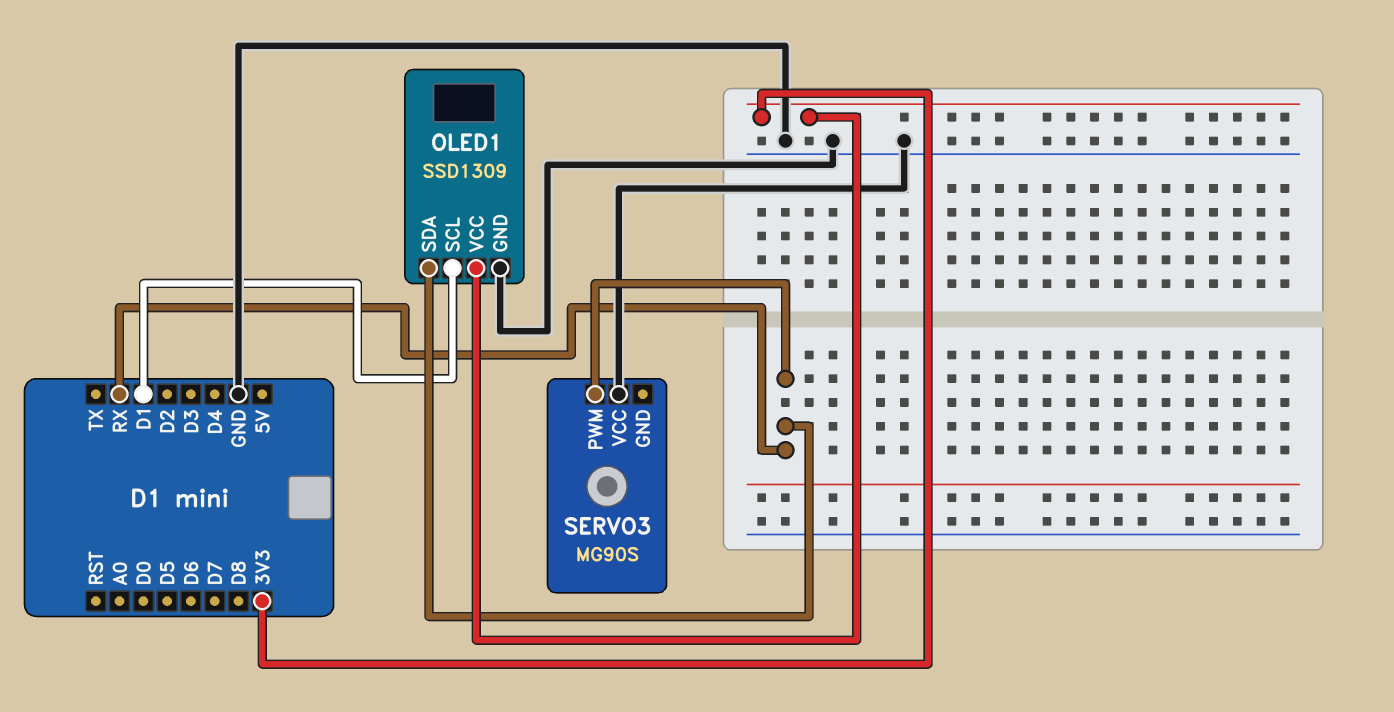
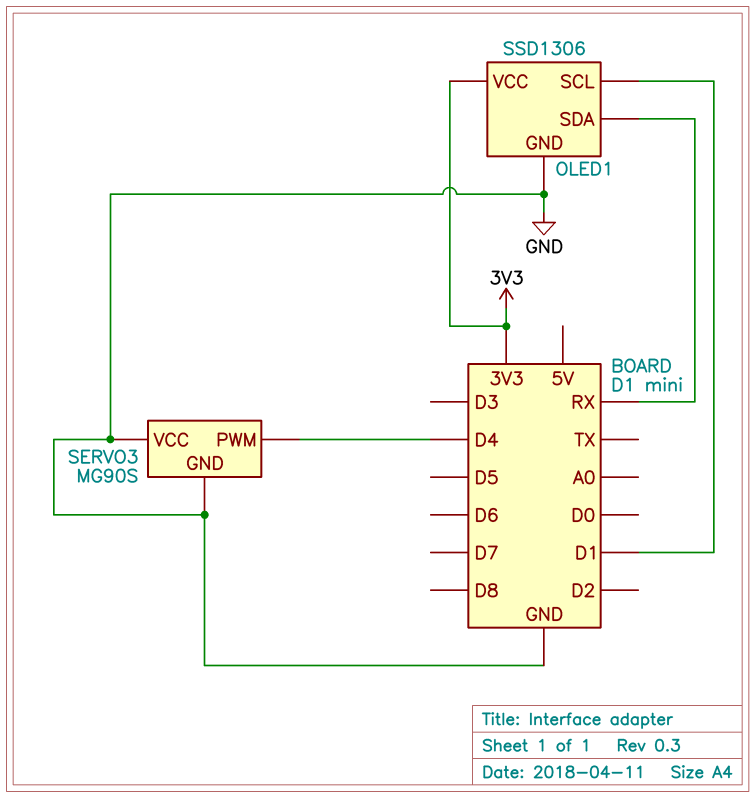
OLED1: SSD1309 -> SSD1306
SERVO3 pin GND: none -> GND
SERVO3 pin PWM: RX -> D4

